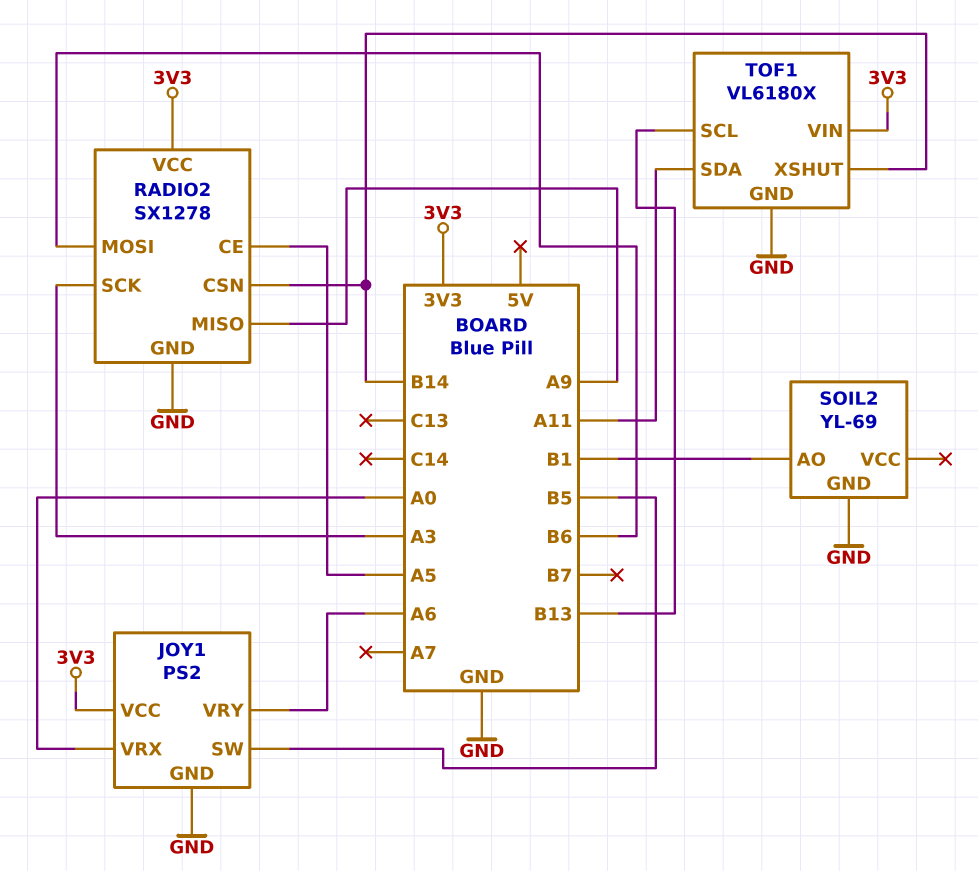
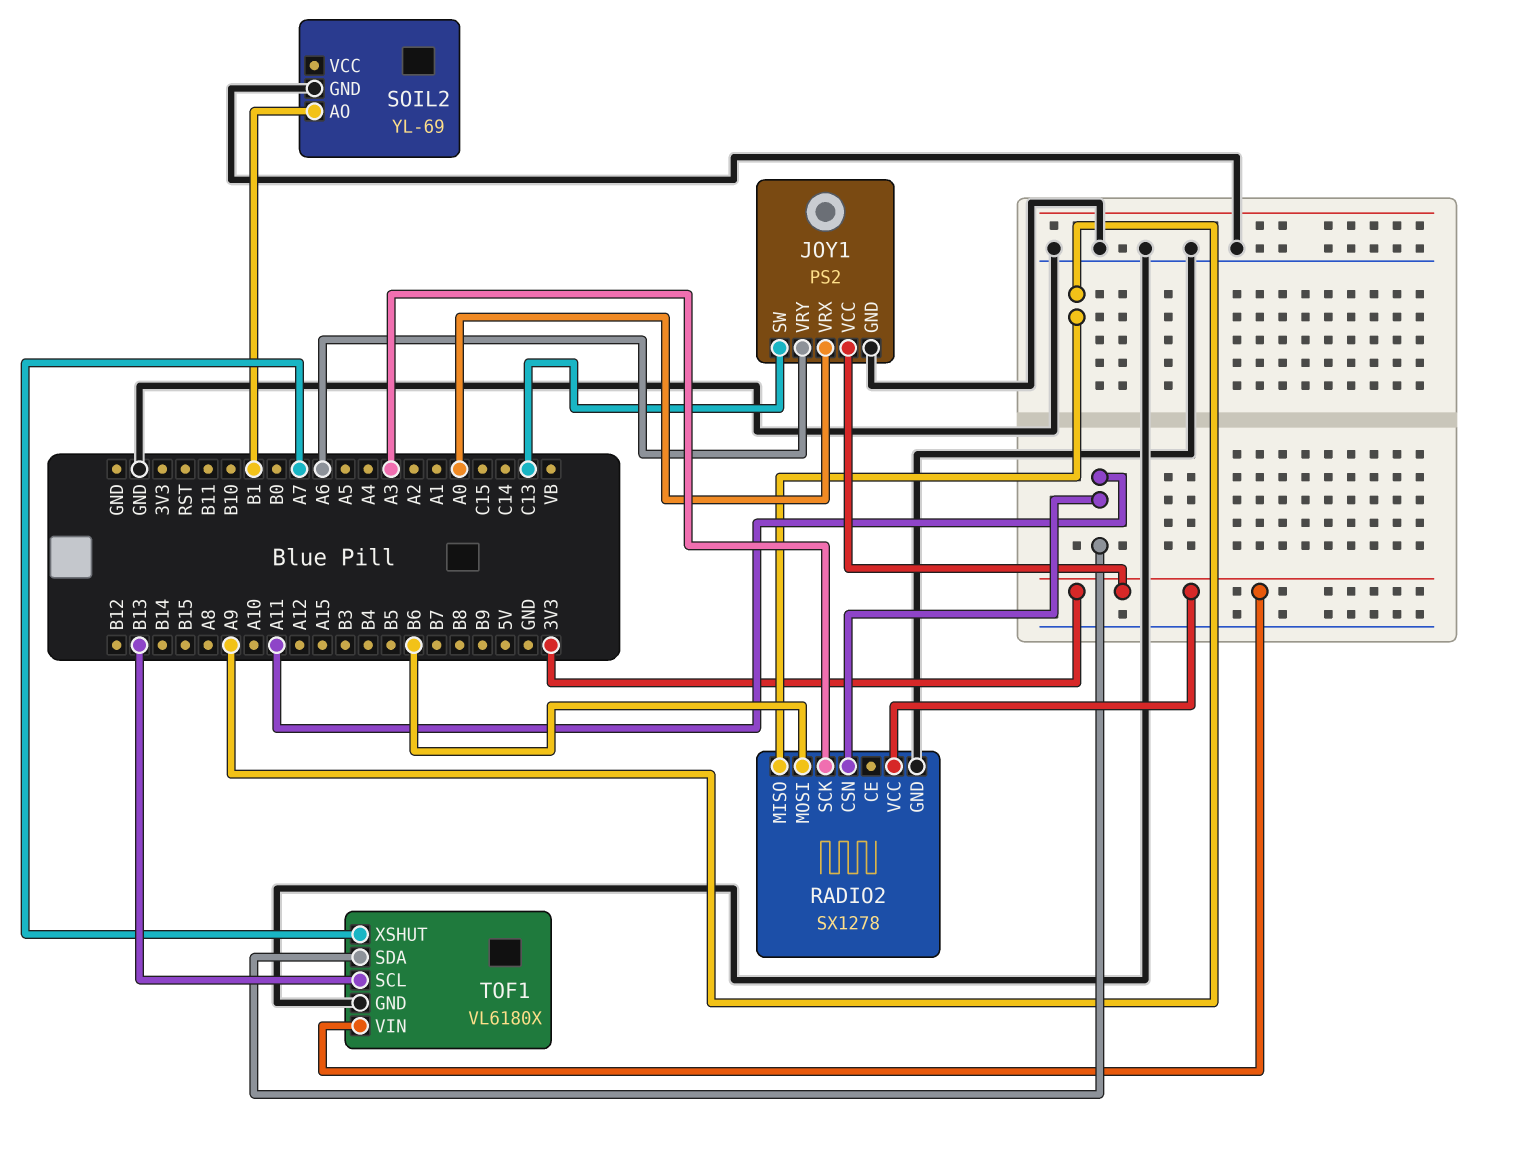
JOY1 pin SW: B5 -> C13
RADIO2 pin CE: A5 -> none
RADIO2 pin CSN: B14 -> A11
TOF1 pin XSHUT: B14 -> A7

